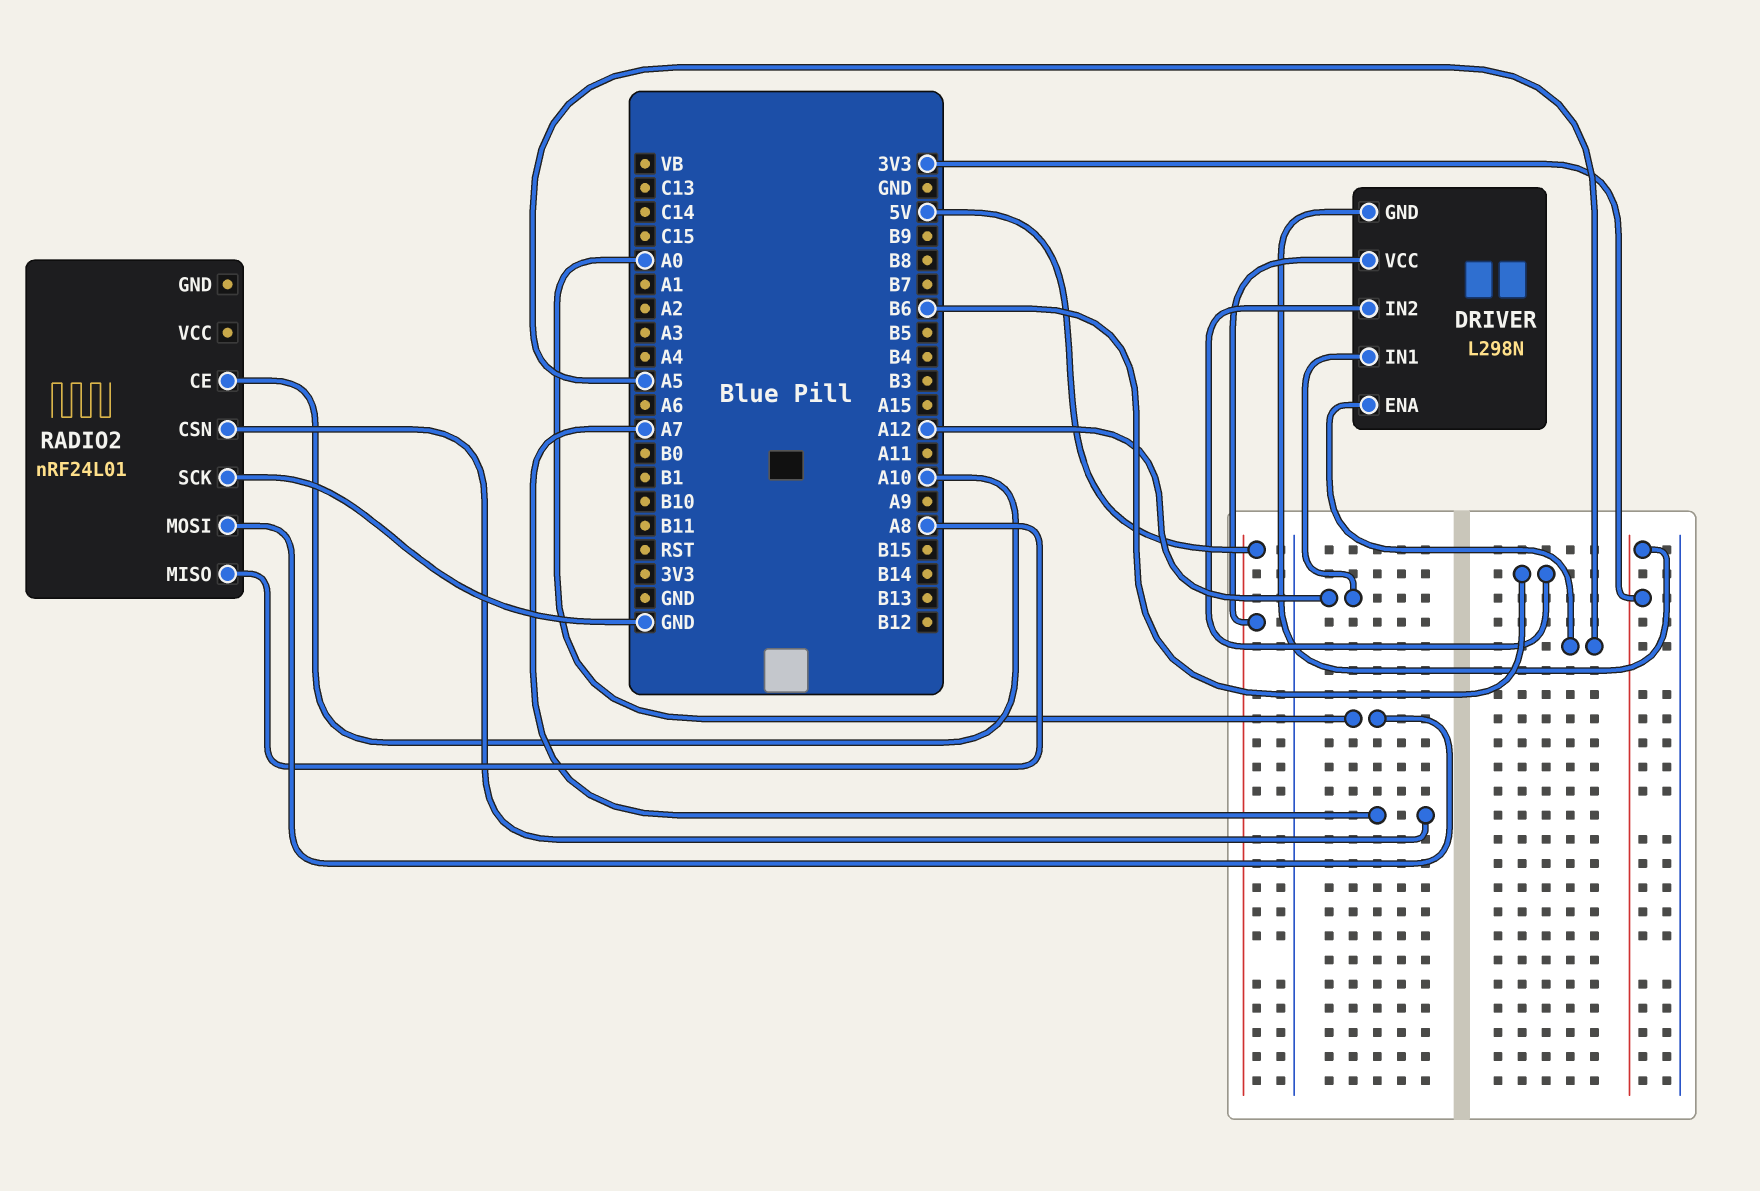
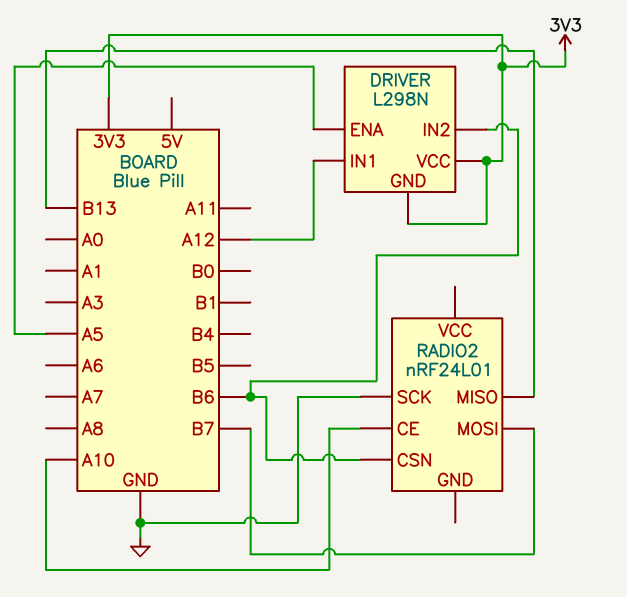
DRIVER pin VCC: 5V -> 3V3
RADIO2 pin CSN: A7 -> B6
RADIO2 pin MISO: A8 -> B13
RADIO2 pin MOSI: A0 -> B7

